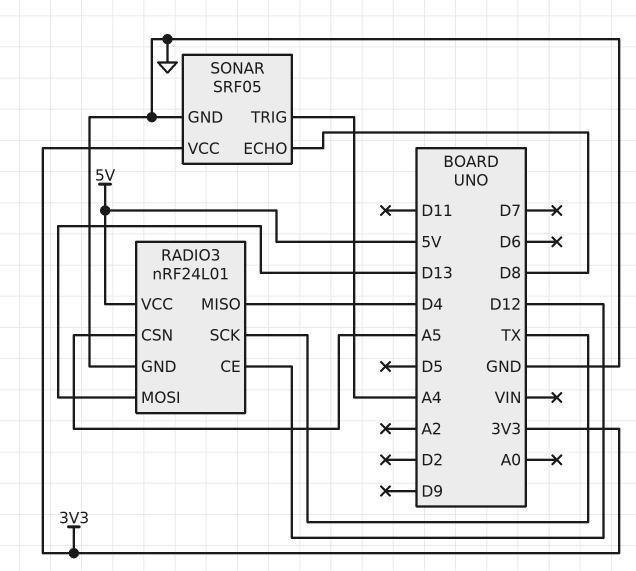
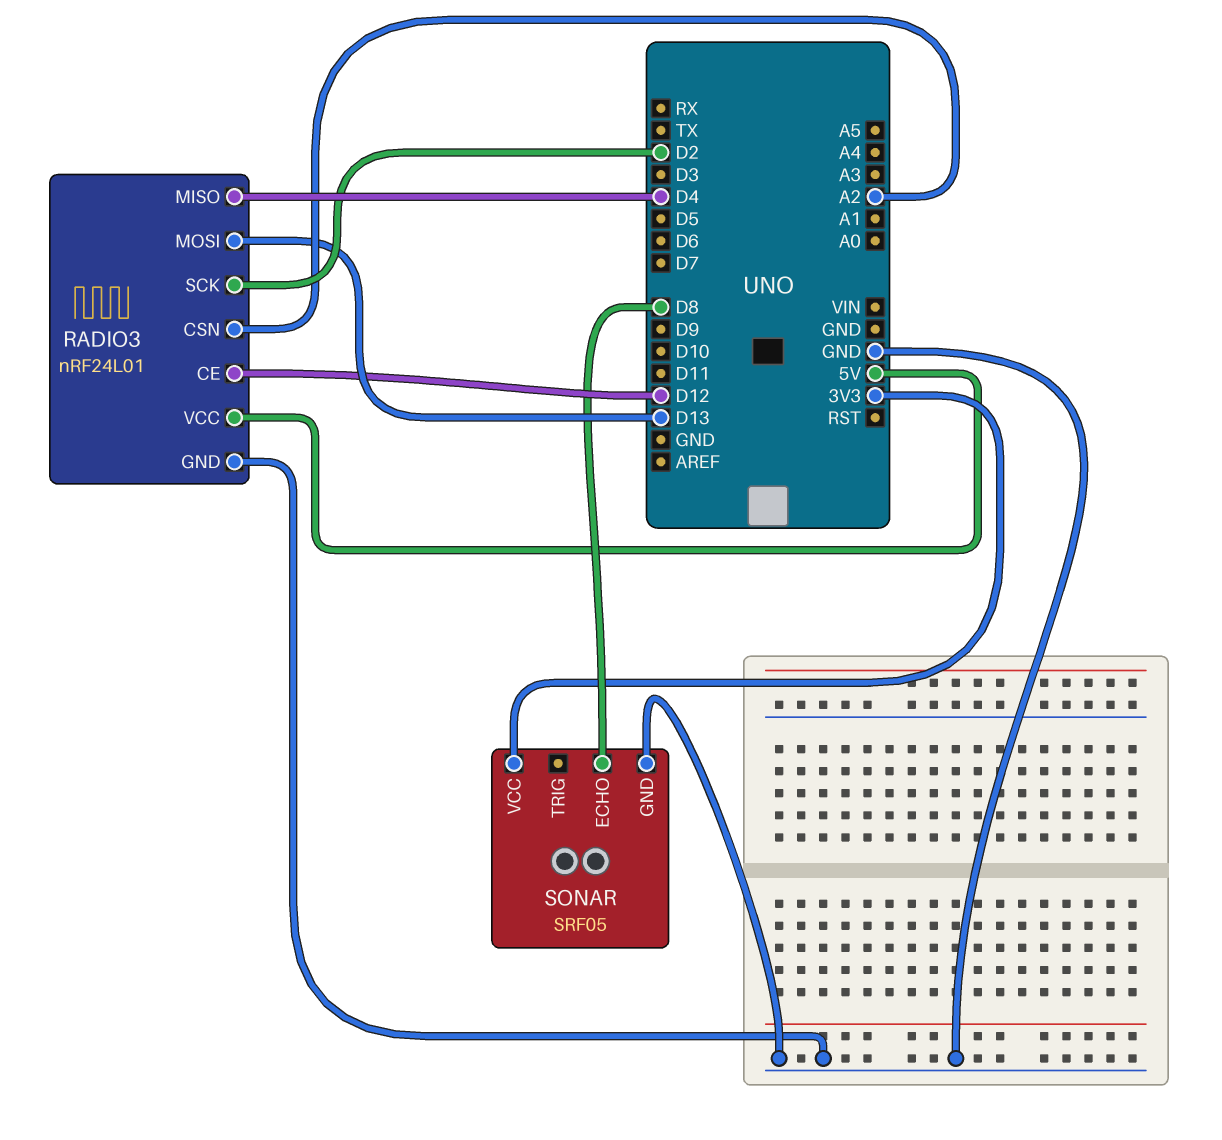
RADIO3 pin CSN: A5 -> A2
RADIO3 pin SCK: TX -> D2
SONAR pin TRIG: A4 -> none

